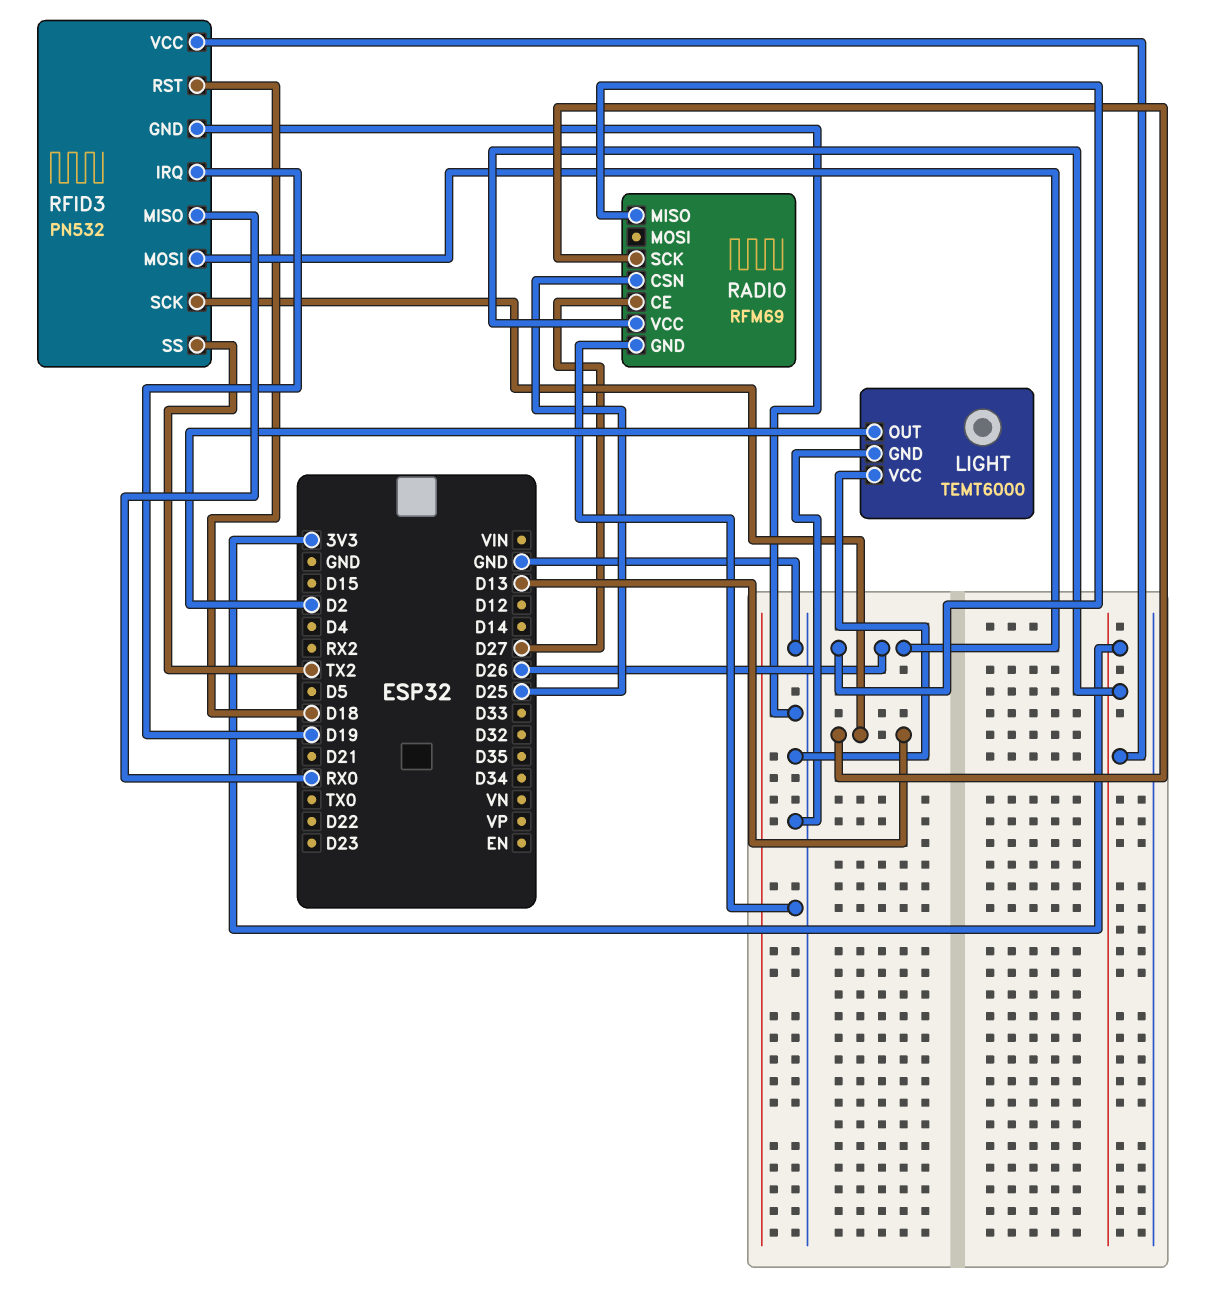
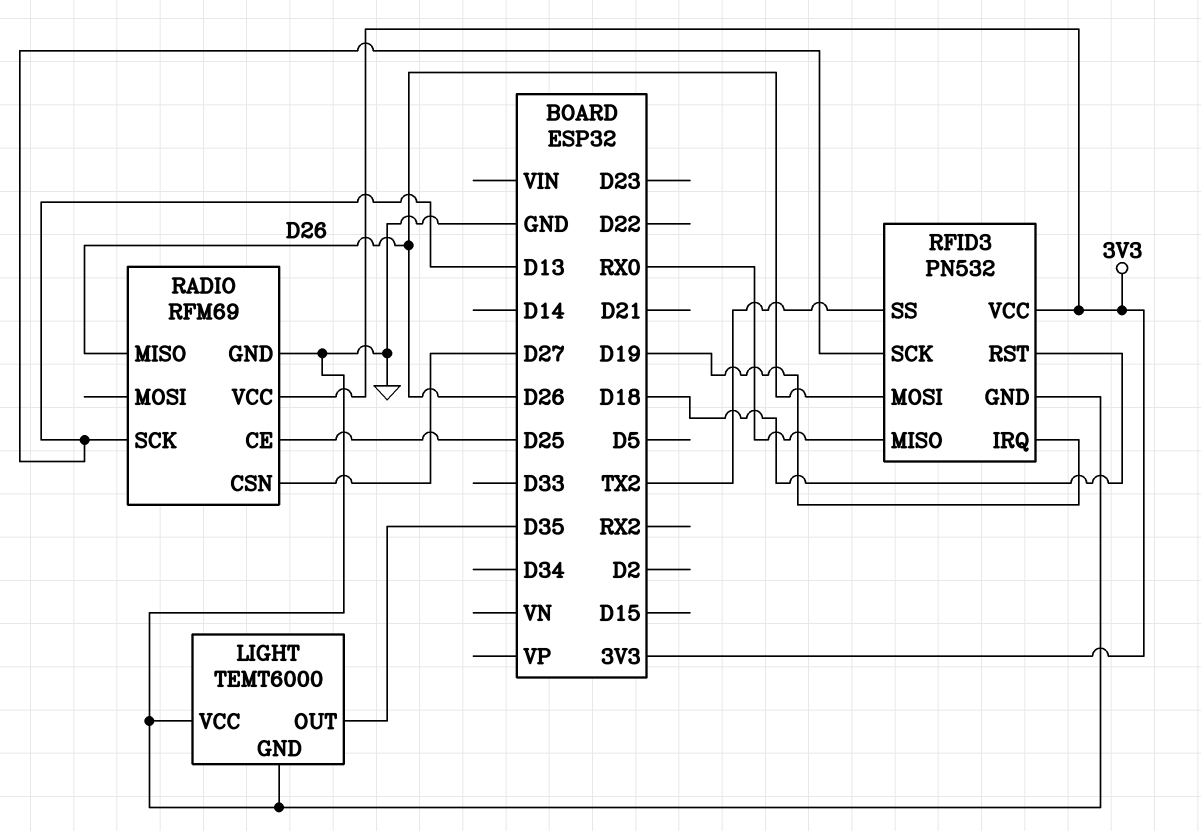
LIGHT pin OUT: D2 -> D35
RADIO pin CE: D27 -> D25
RADIO pin CSN: D25 -> D27

